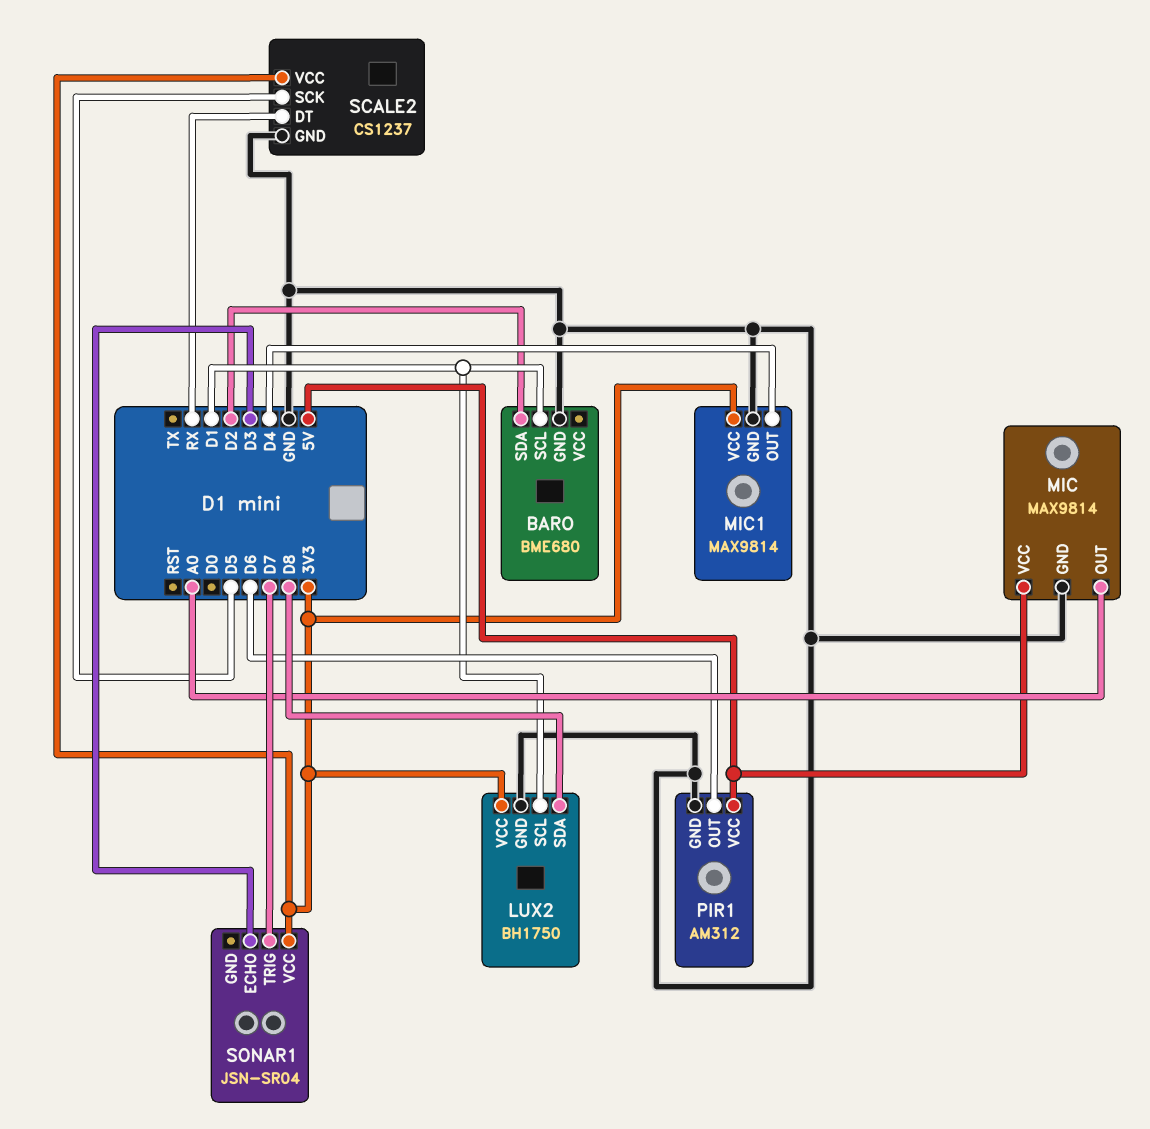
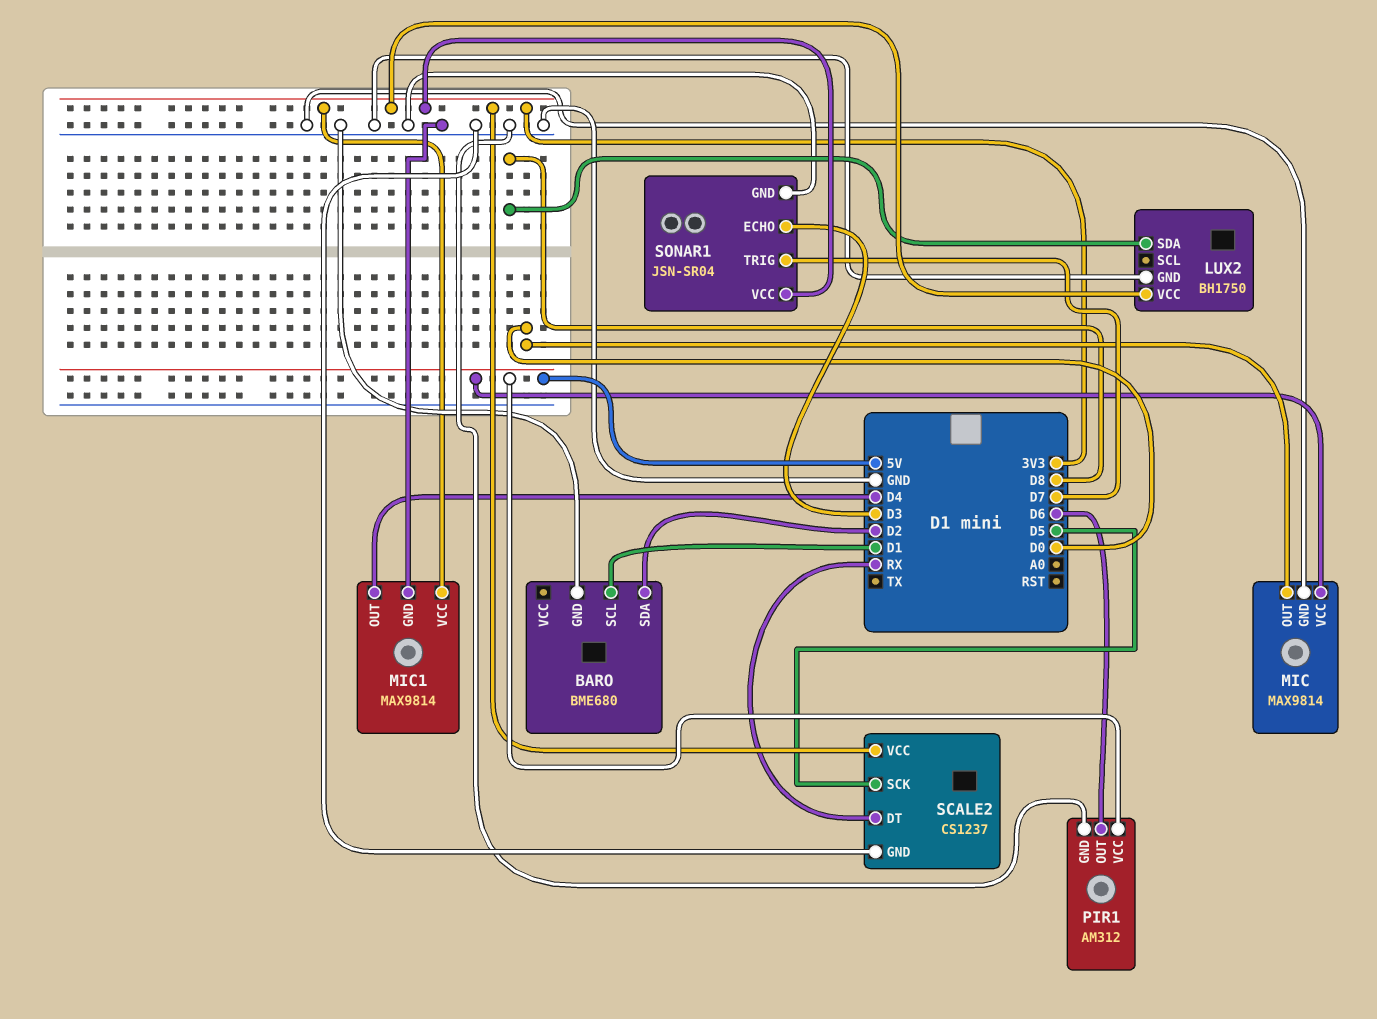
LUX2 pin SCL: D1 -> none
MIC pin OUT: A0 -> D0
SONAR1 pin GND: none -> GND

